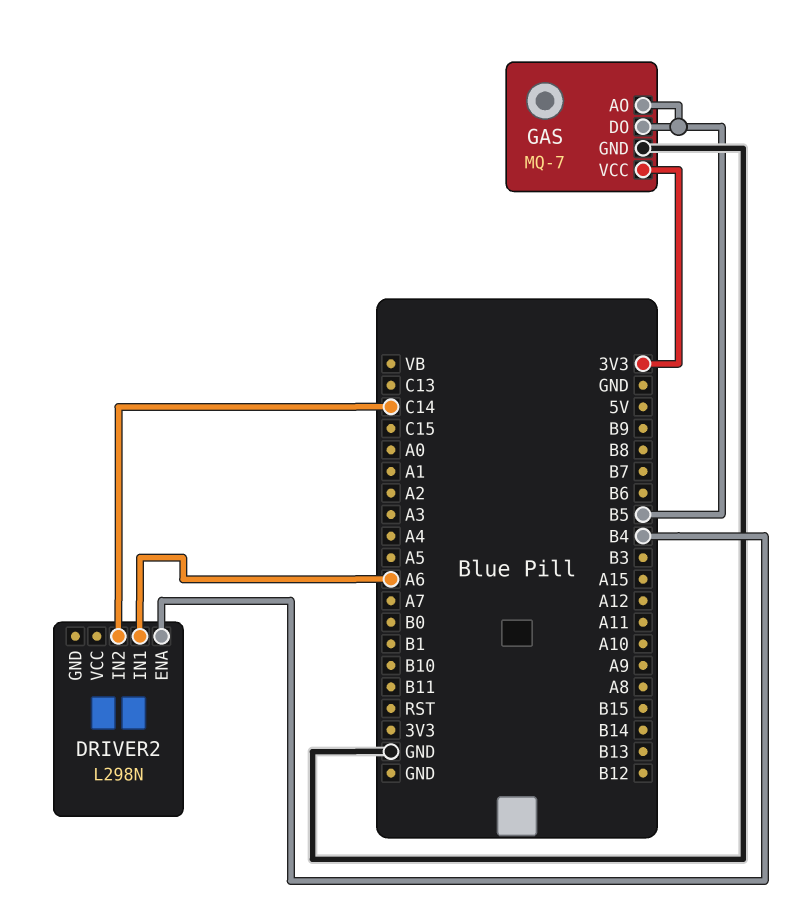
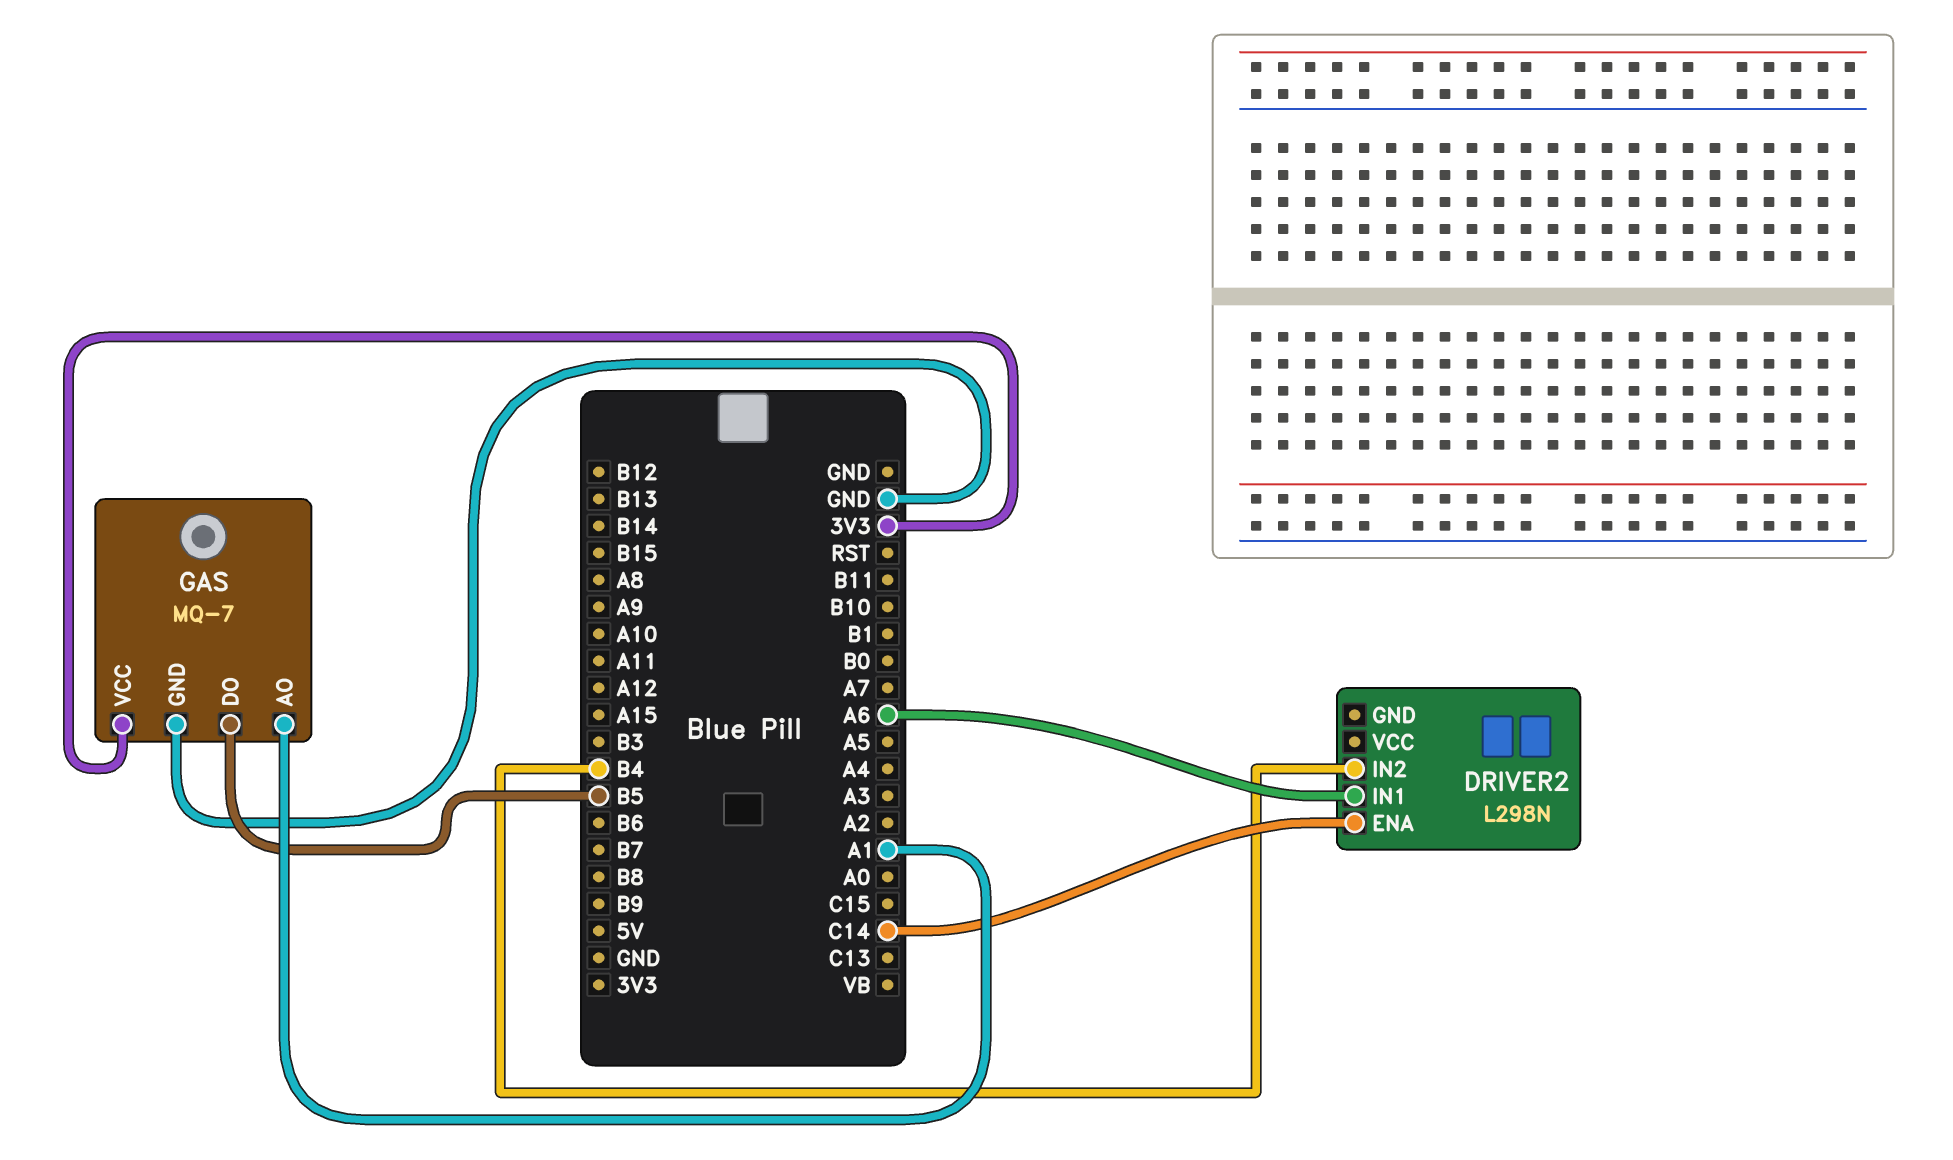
DRIVER2 pin ENA: B4 -> C14
DRIVER2 pin IN2: C14 -> B4
GAS pin AO: B5 -> A1

